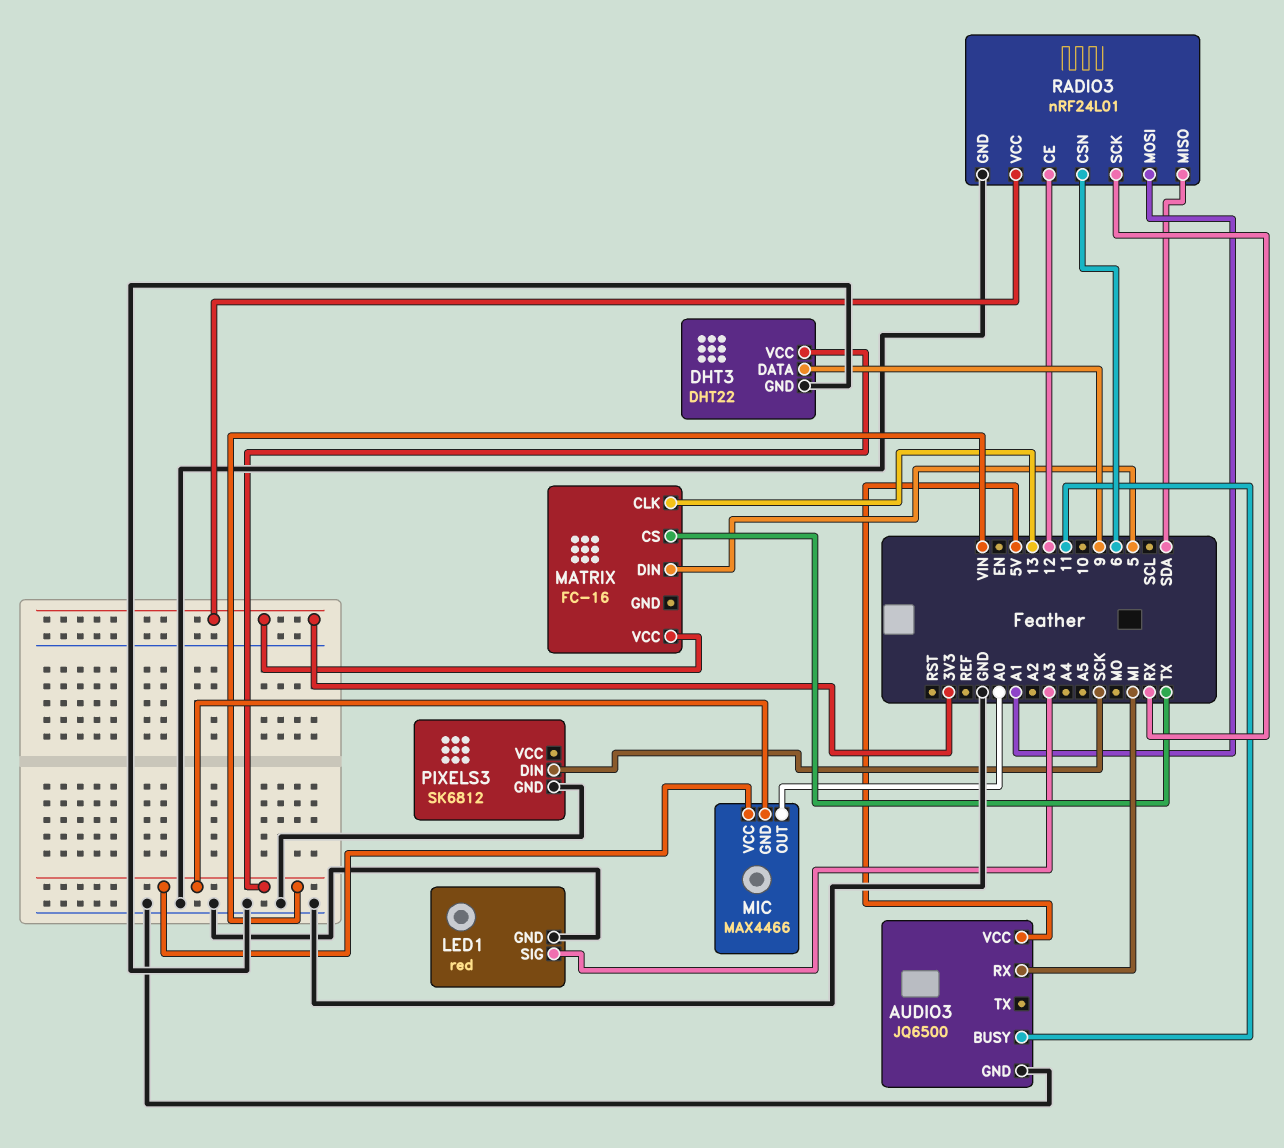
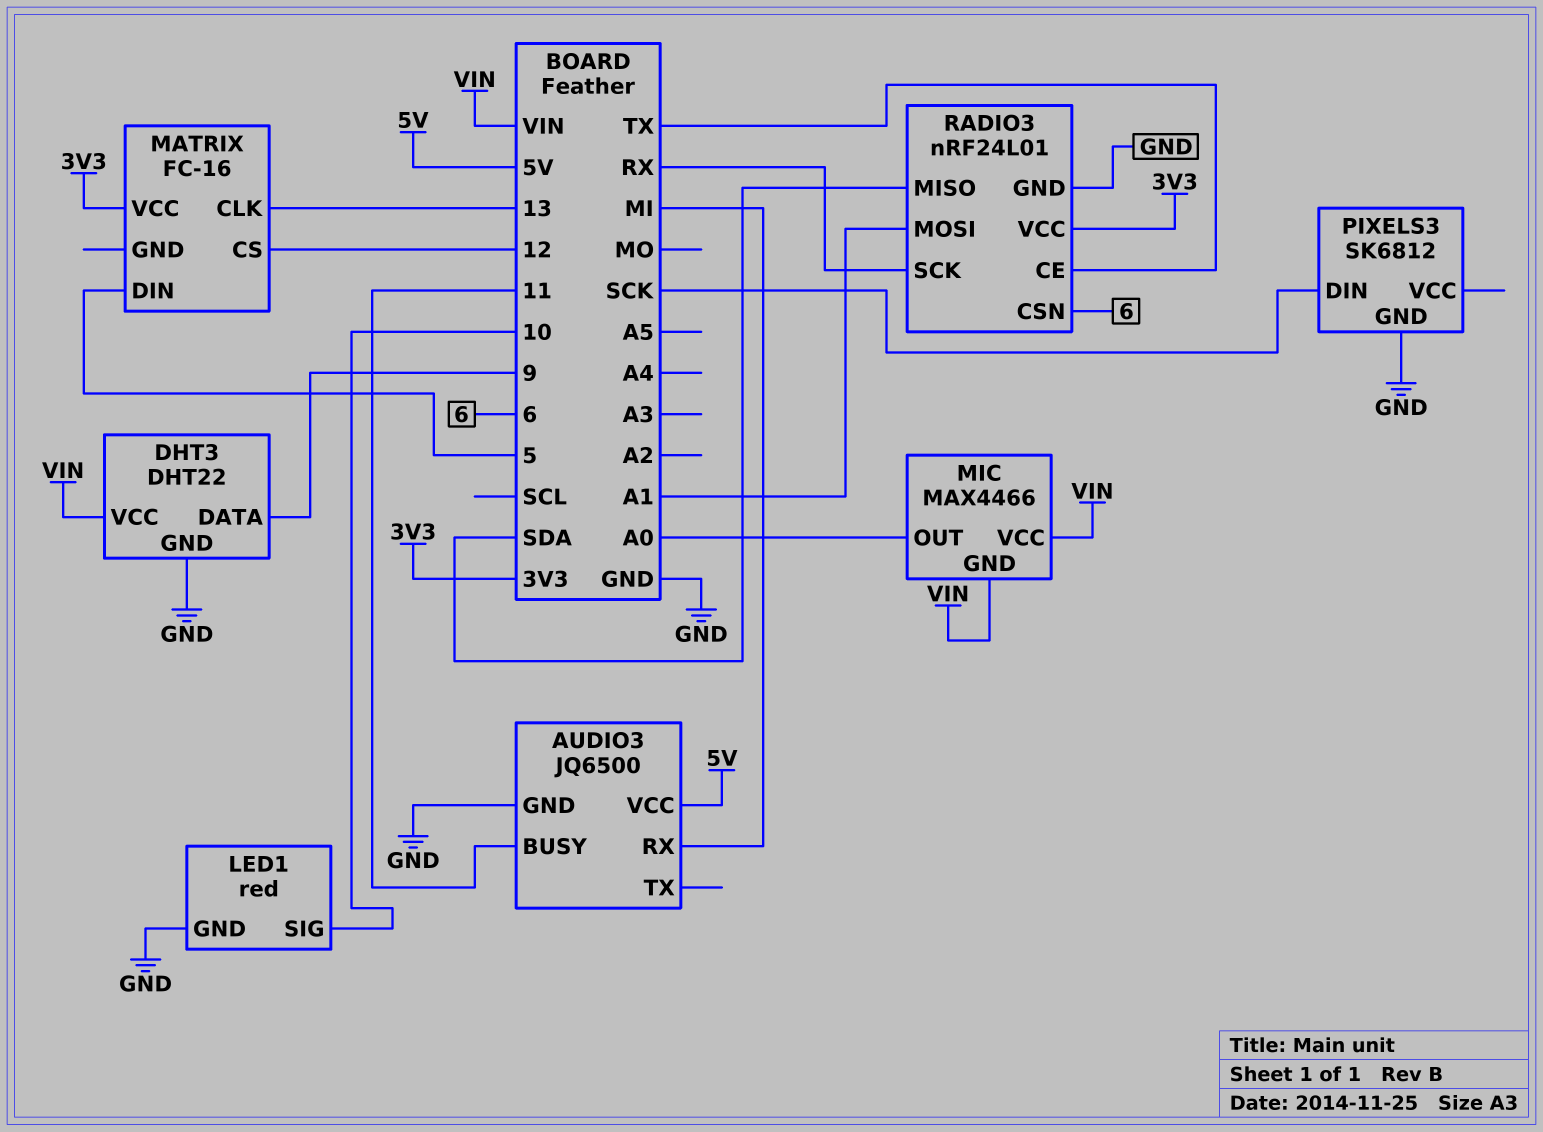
LED1 pin SIG: A3 -> 10
MATRIX pin CS: TX -> 12
RADIO3 pin CE: 12 -> TX

